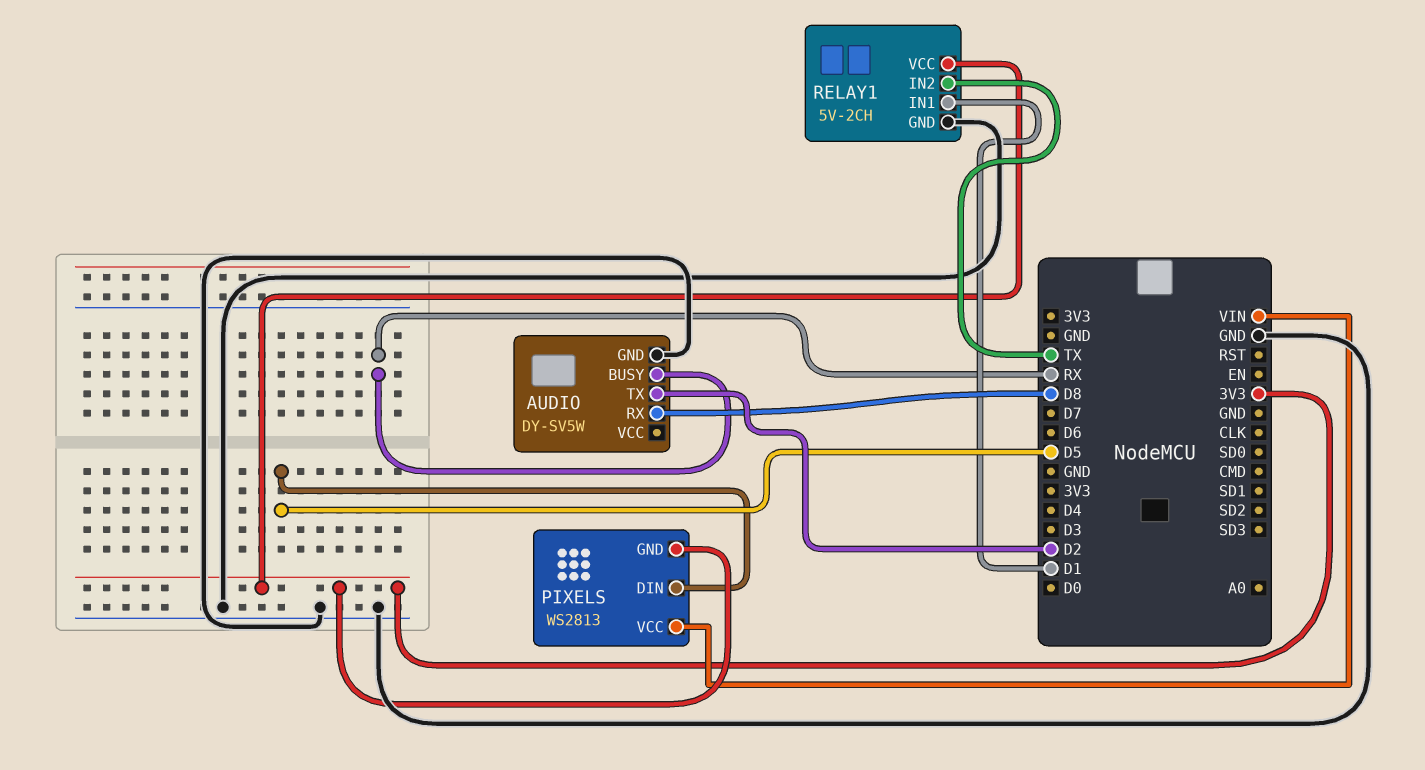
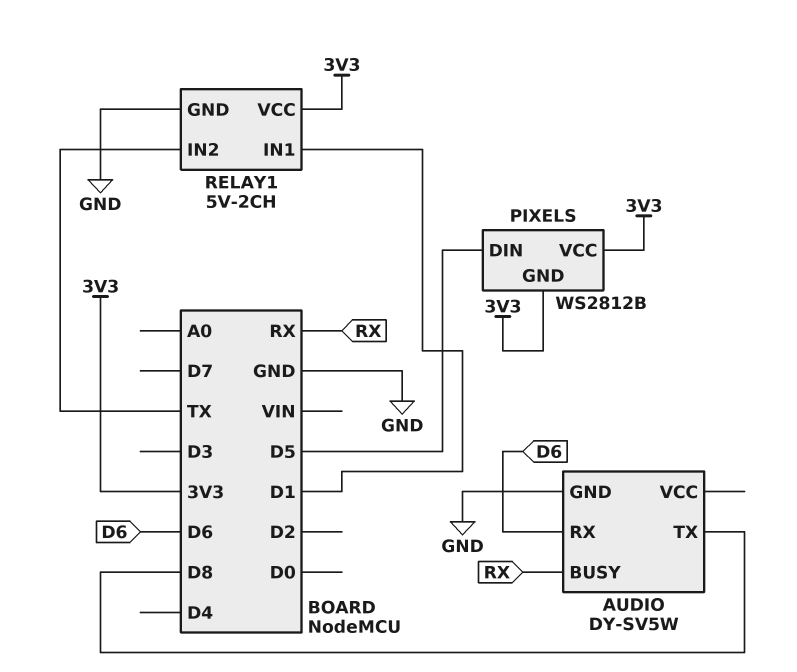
AUDIO pin RX: D8 -> D6
AUDIO pin TX: D2 -> D8
PIXELS: WS2813 -> WS2812B
PIXELS pin VCC: VIN -> 3V3

